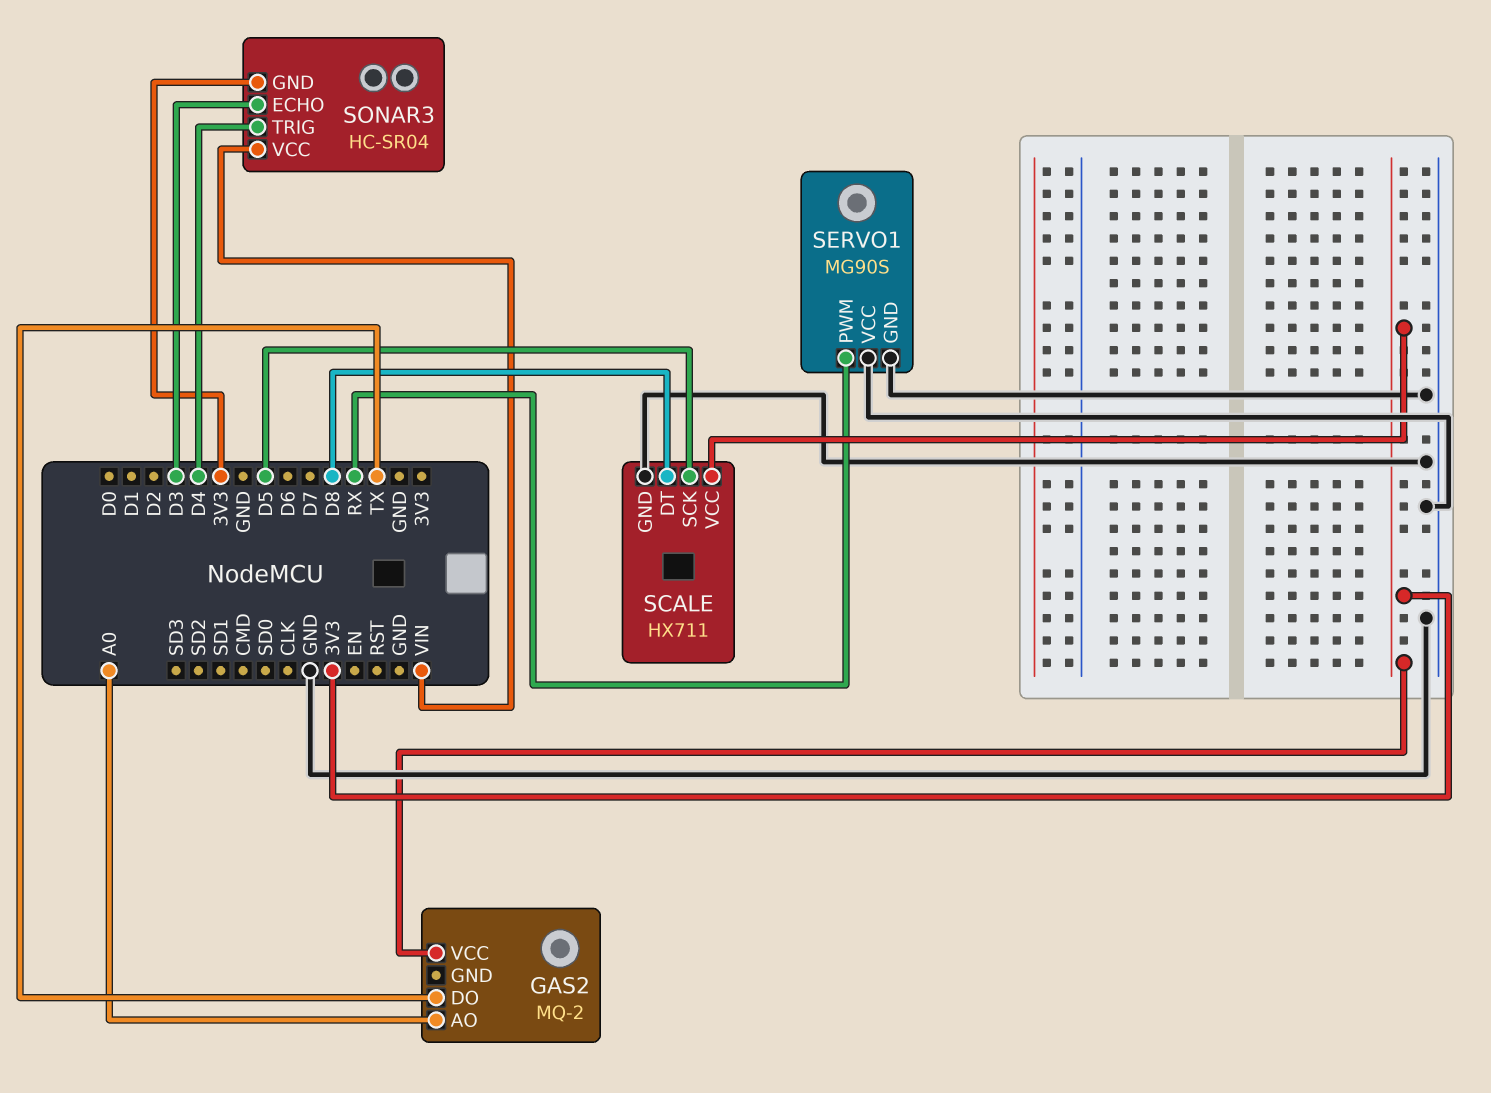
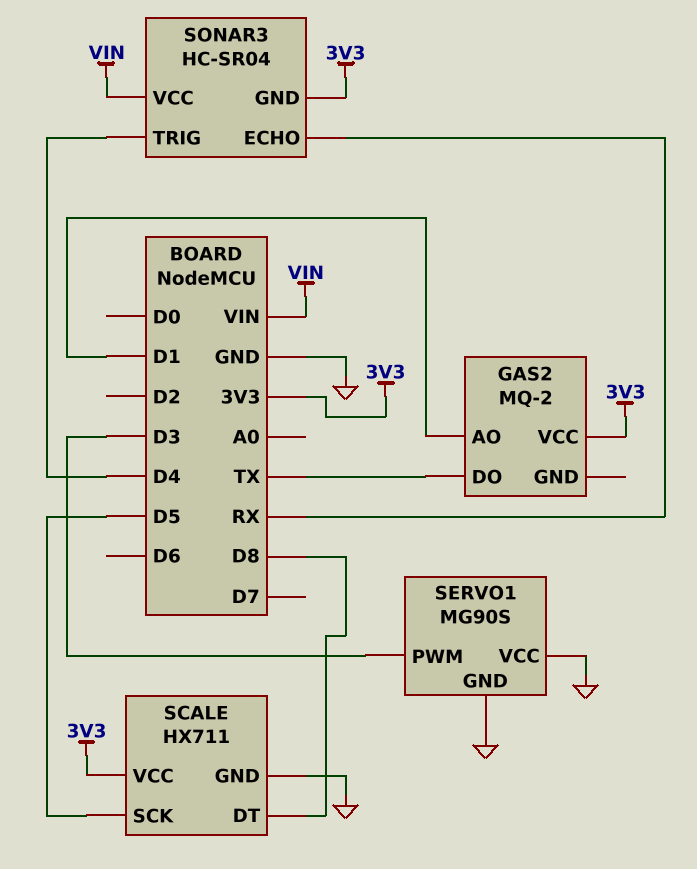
GAS2 pin AO: A0 -> D1
SERVO1 pin PWM: RX -> D3
SONAR3 pin ECHO: D3 -> RX

